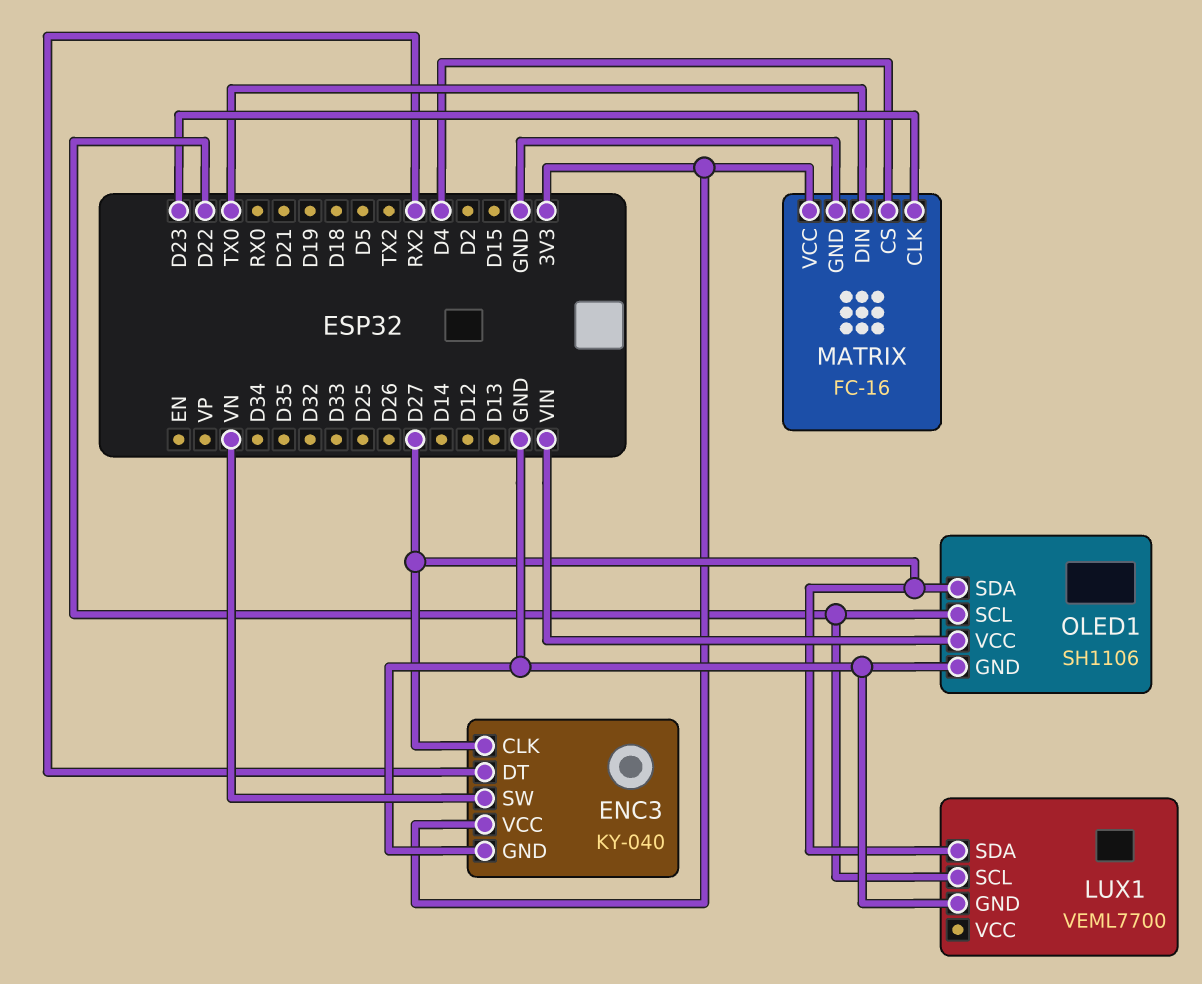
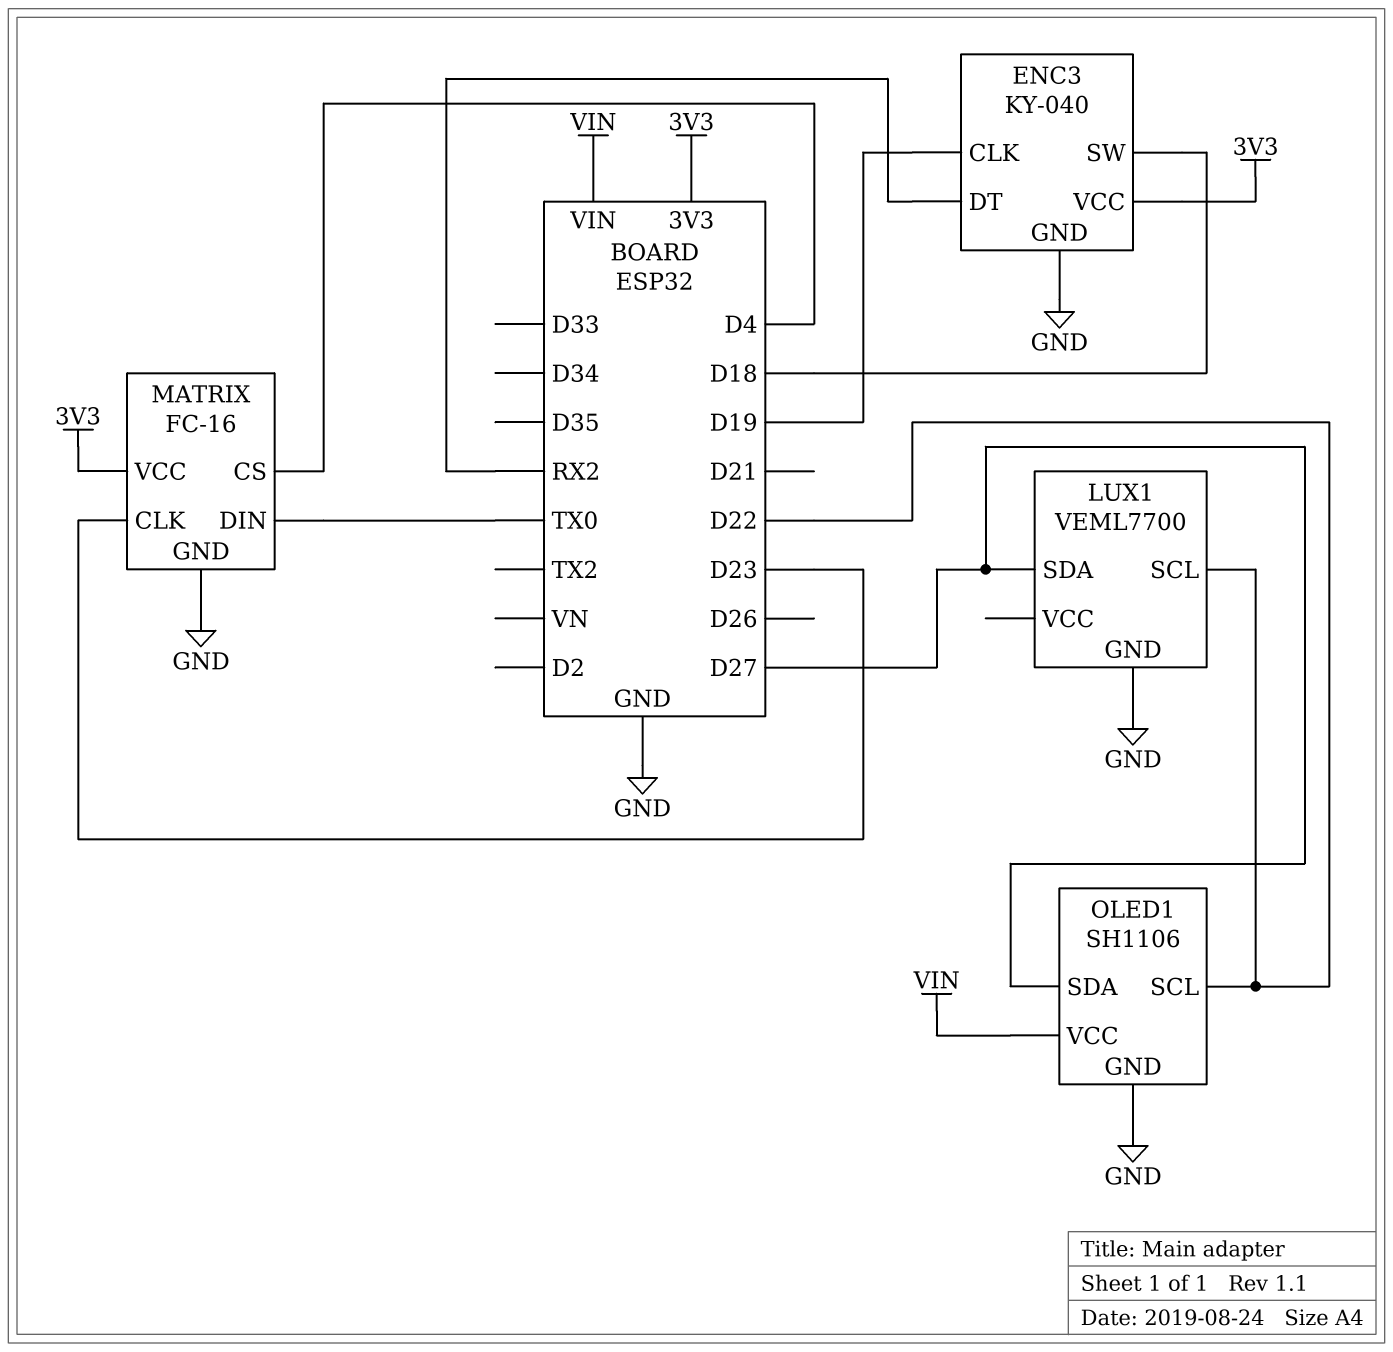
ENC3 pin CLK: D27 -> D19
ENC3 pin SW: VN -> D18

